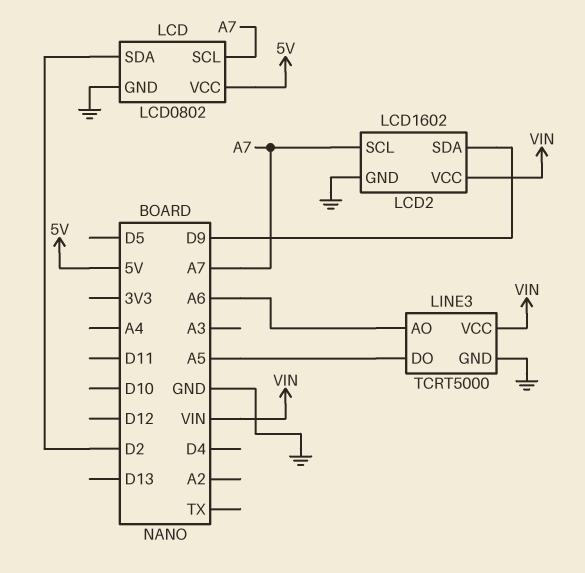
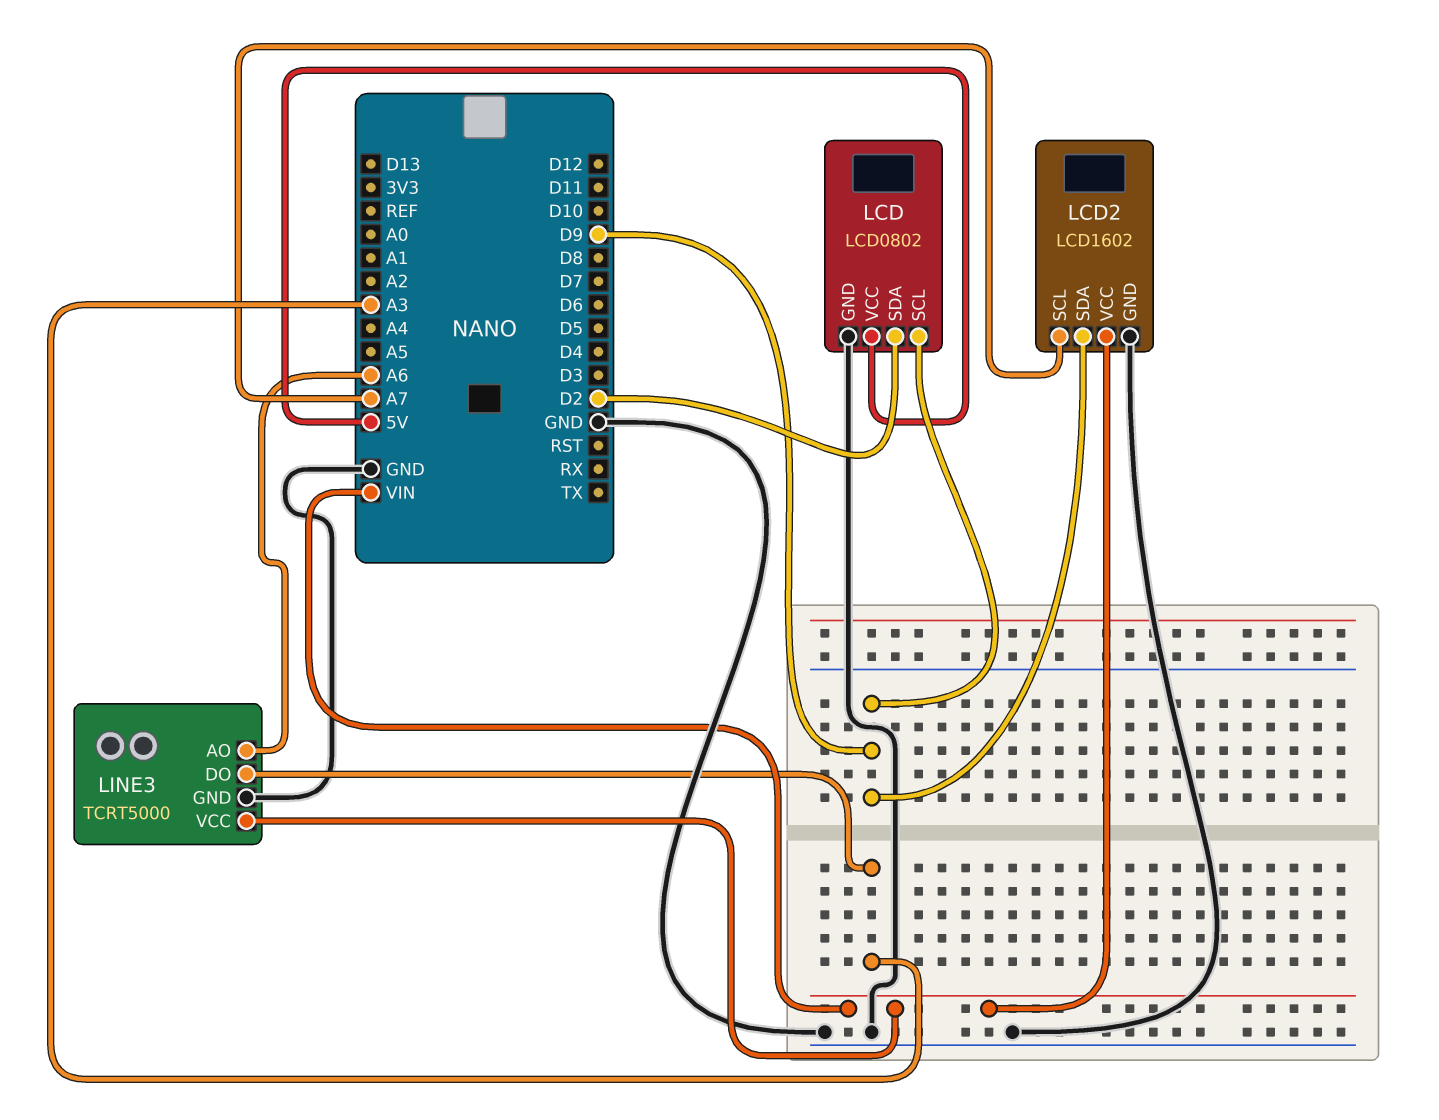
LCD pin SCL: A7 -> D9
LINE3 pin DO: A5 -> A3

